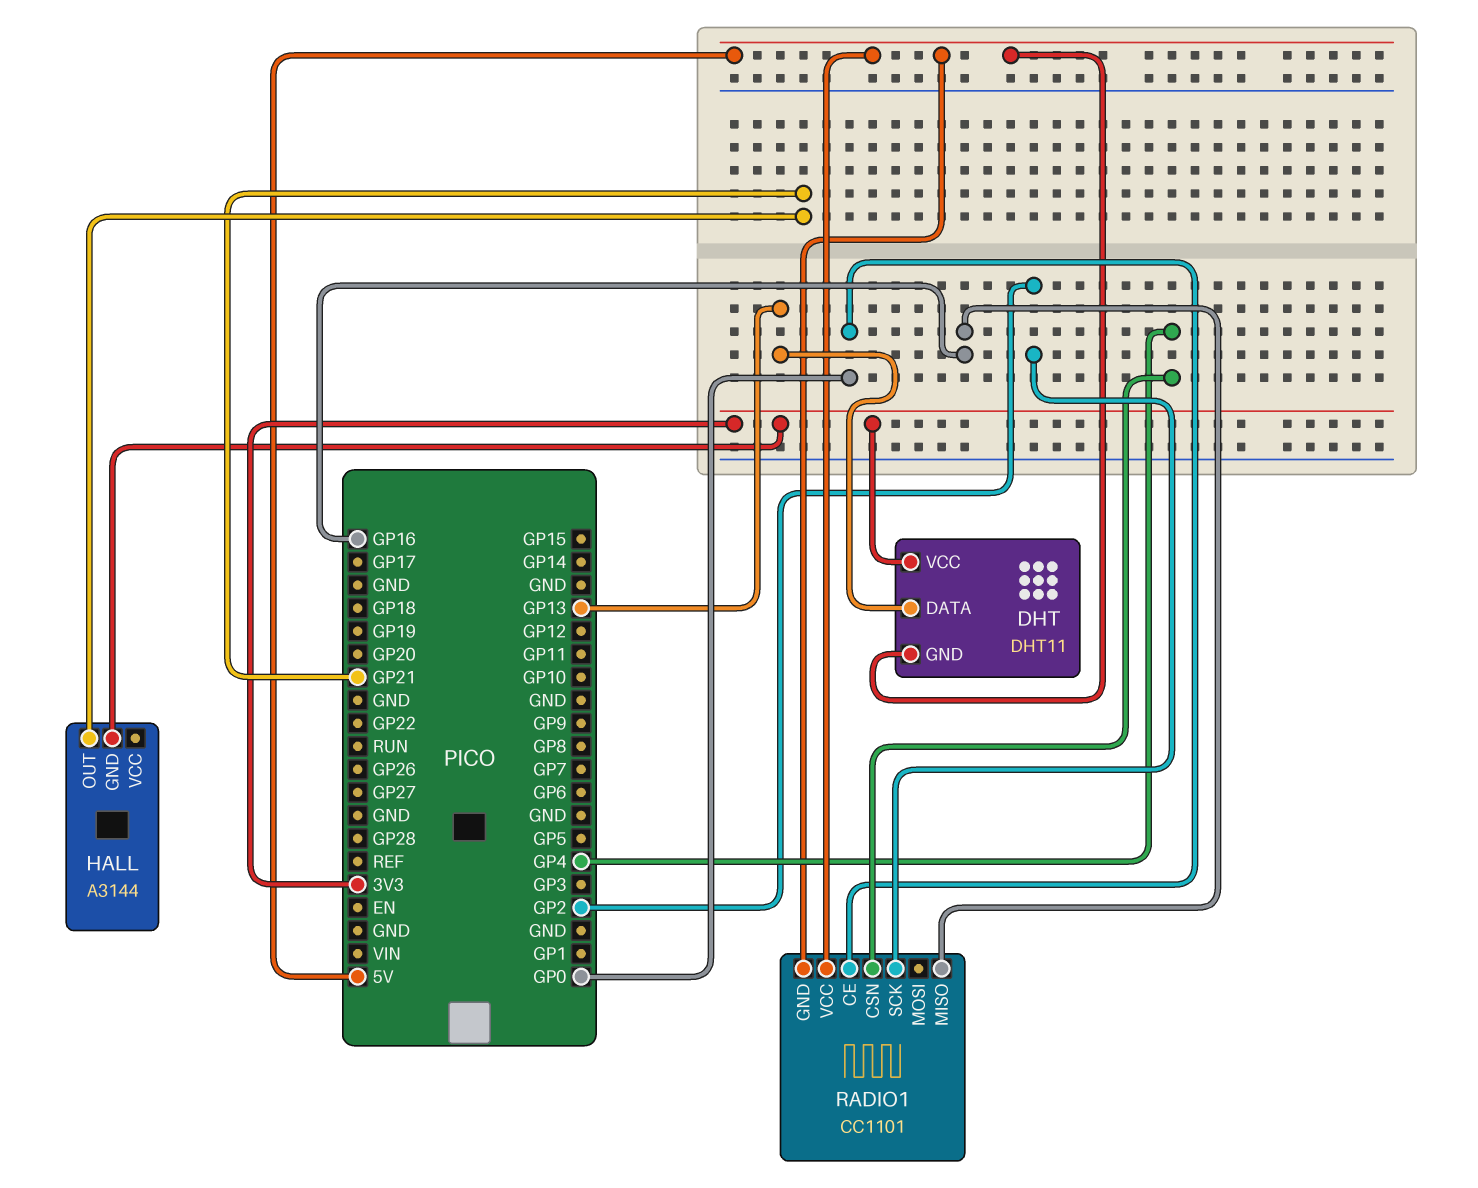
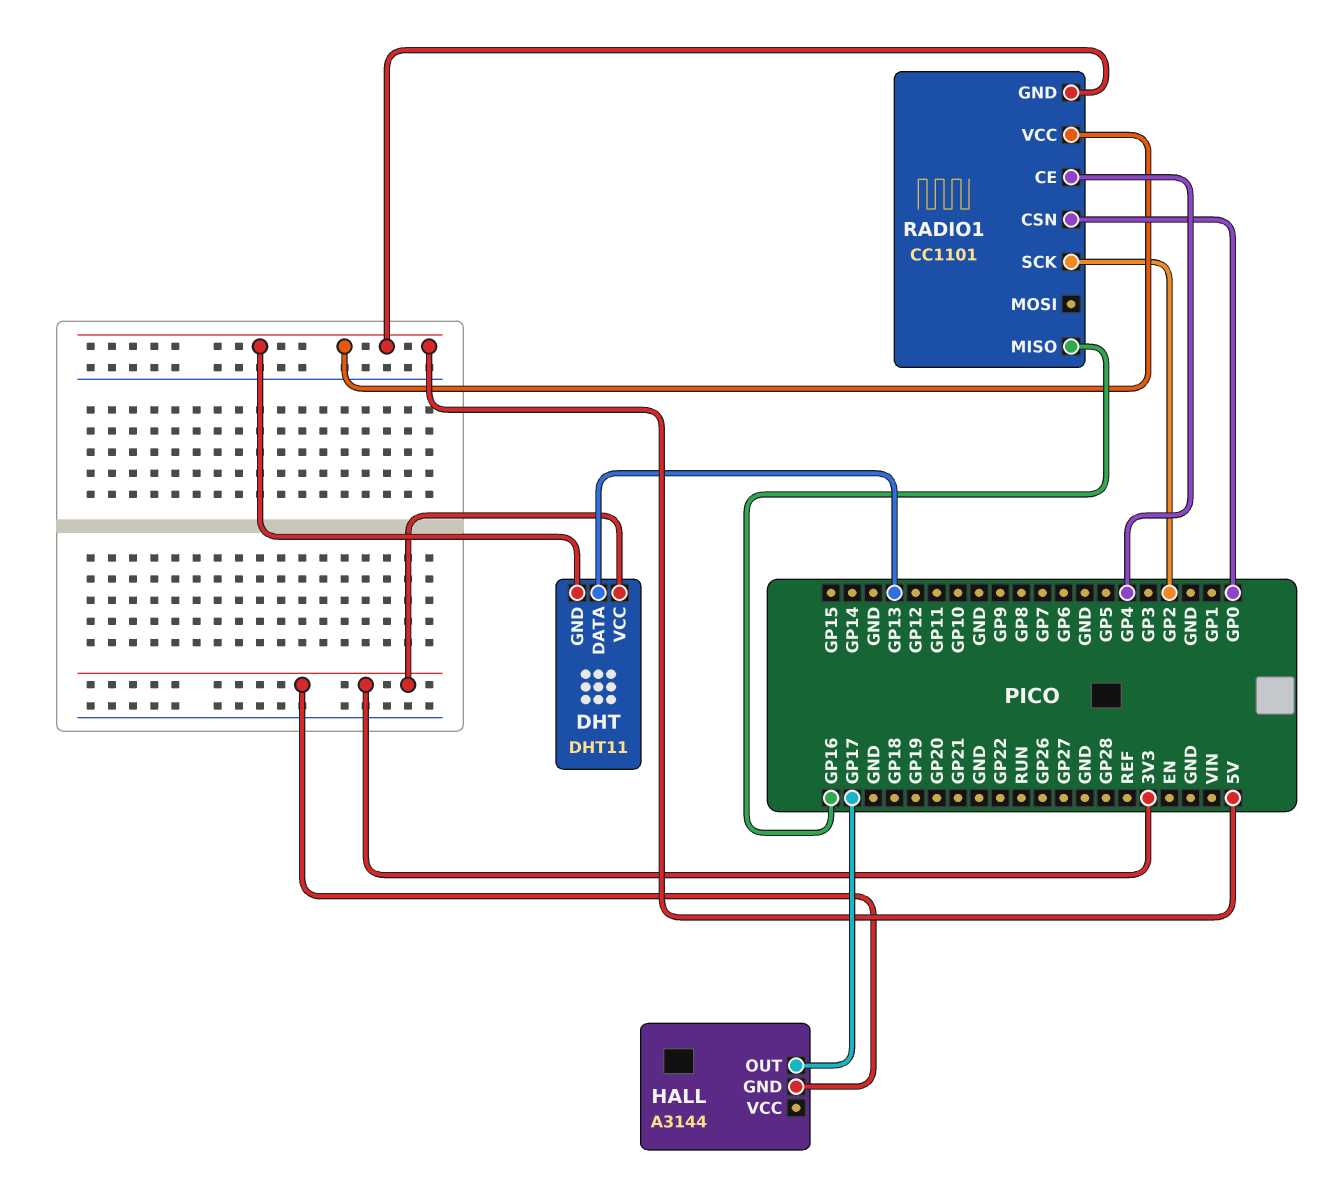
HALL pin OUT: GP21 -> GP17
RADIO1 pin CE: GP0 -> GP4
RADIO1 pin CSN: GP4 -> GP0

